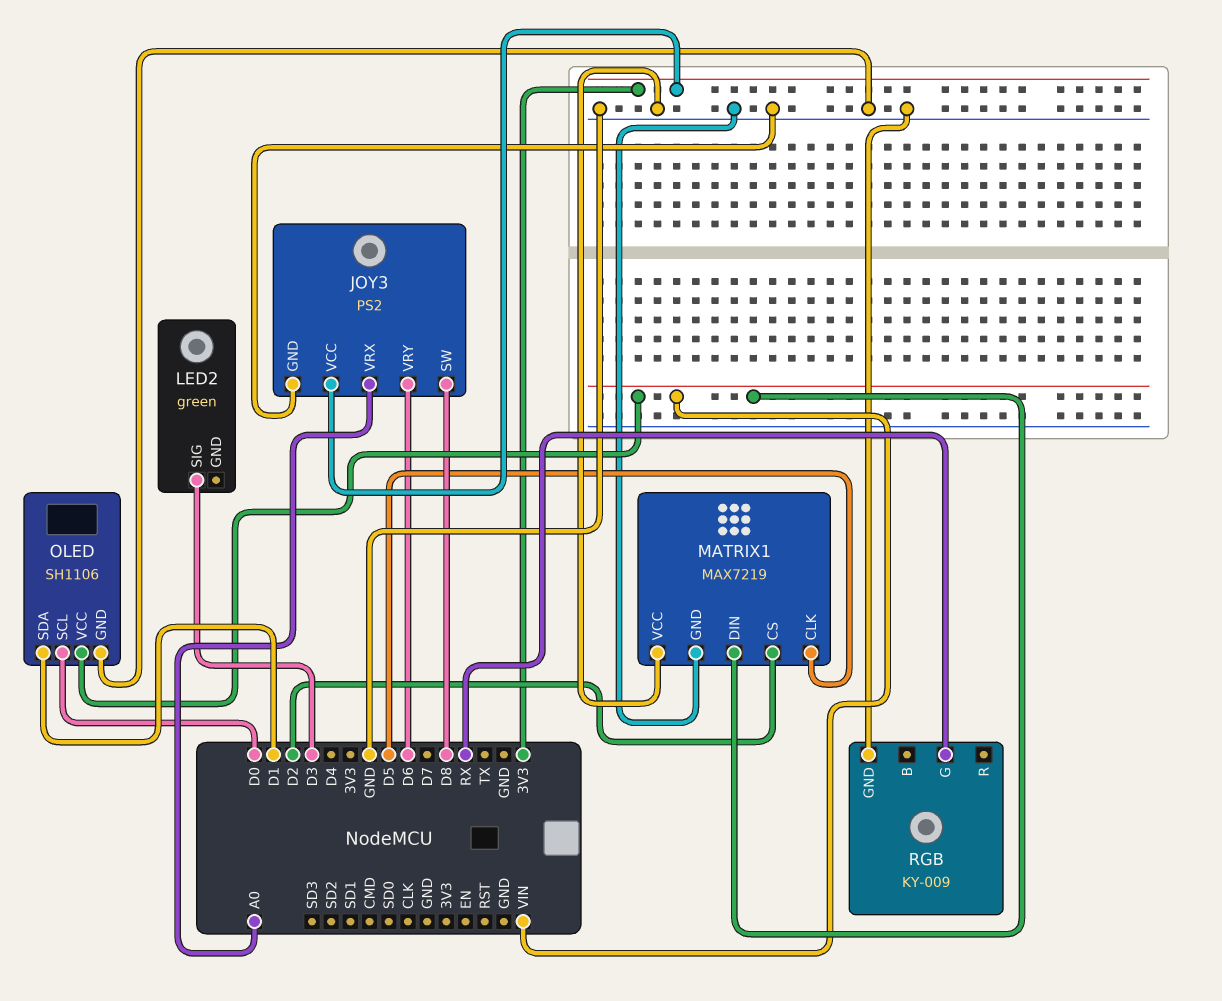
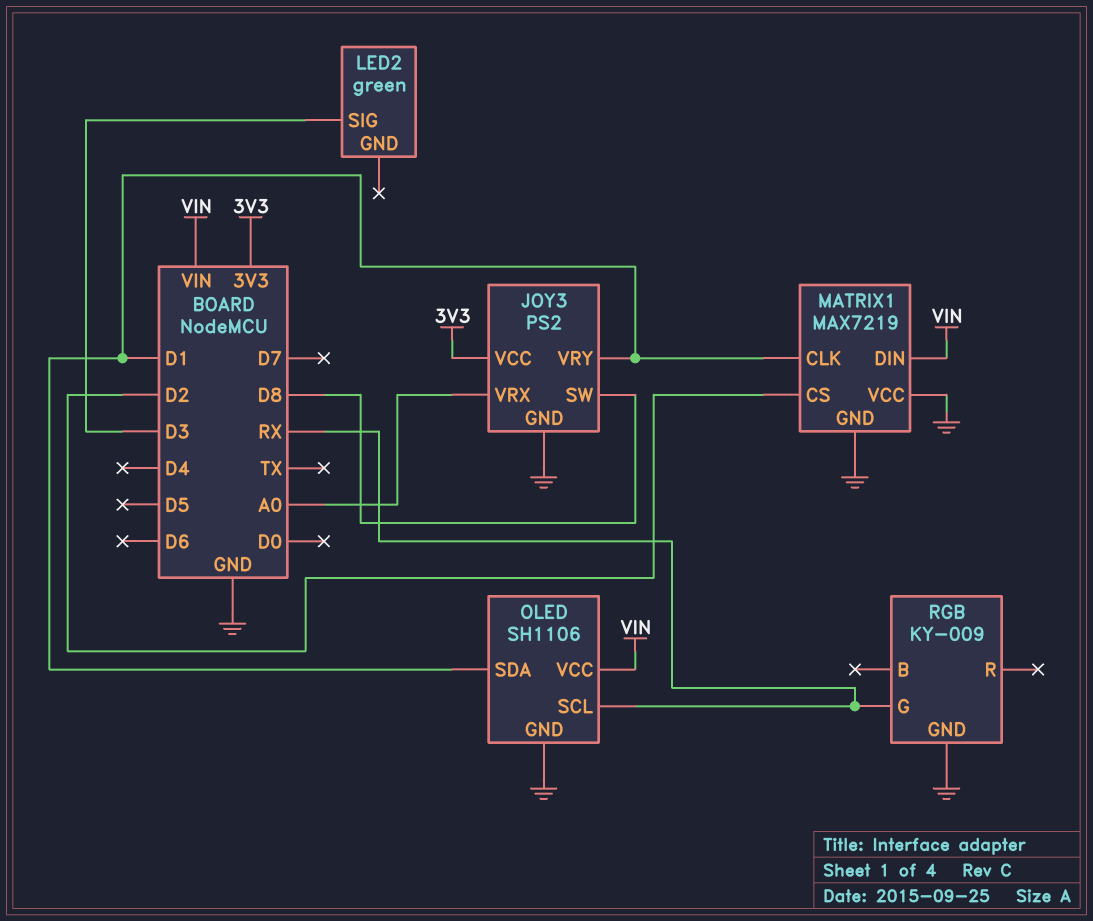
JOY3 pin VRY: D6 -> D1
MATRIX1 pin CLK: D5 -> D1
OLED pin SCL: D0 -> RX

